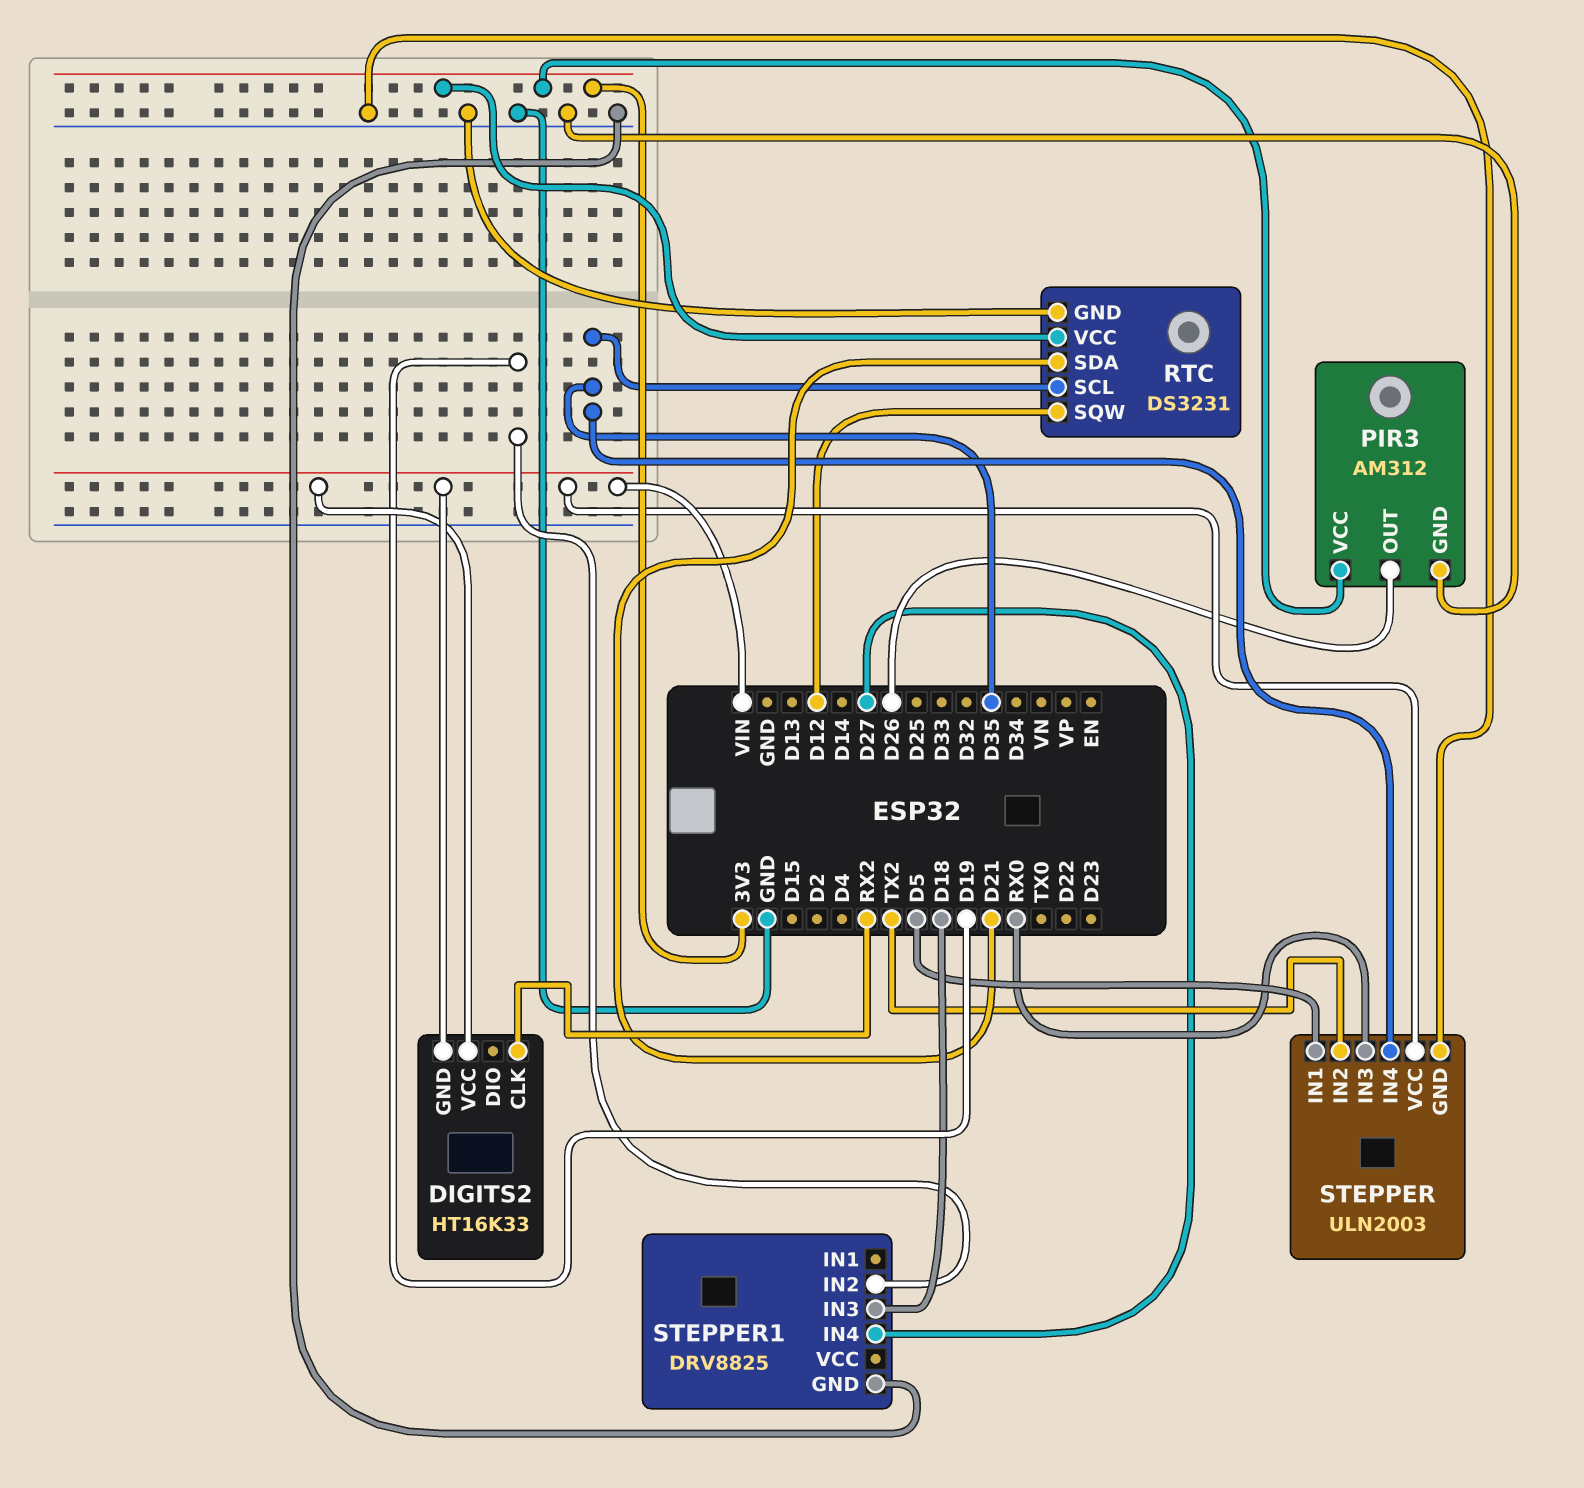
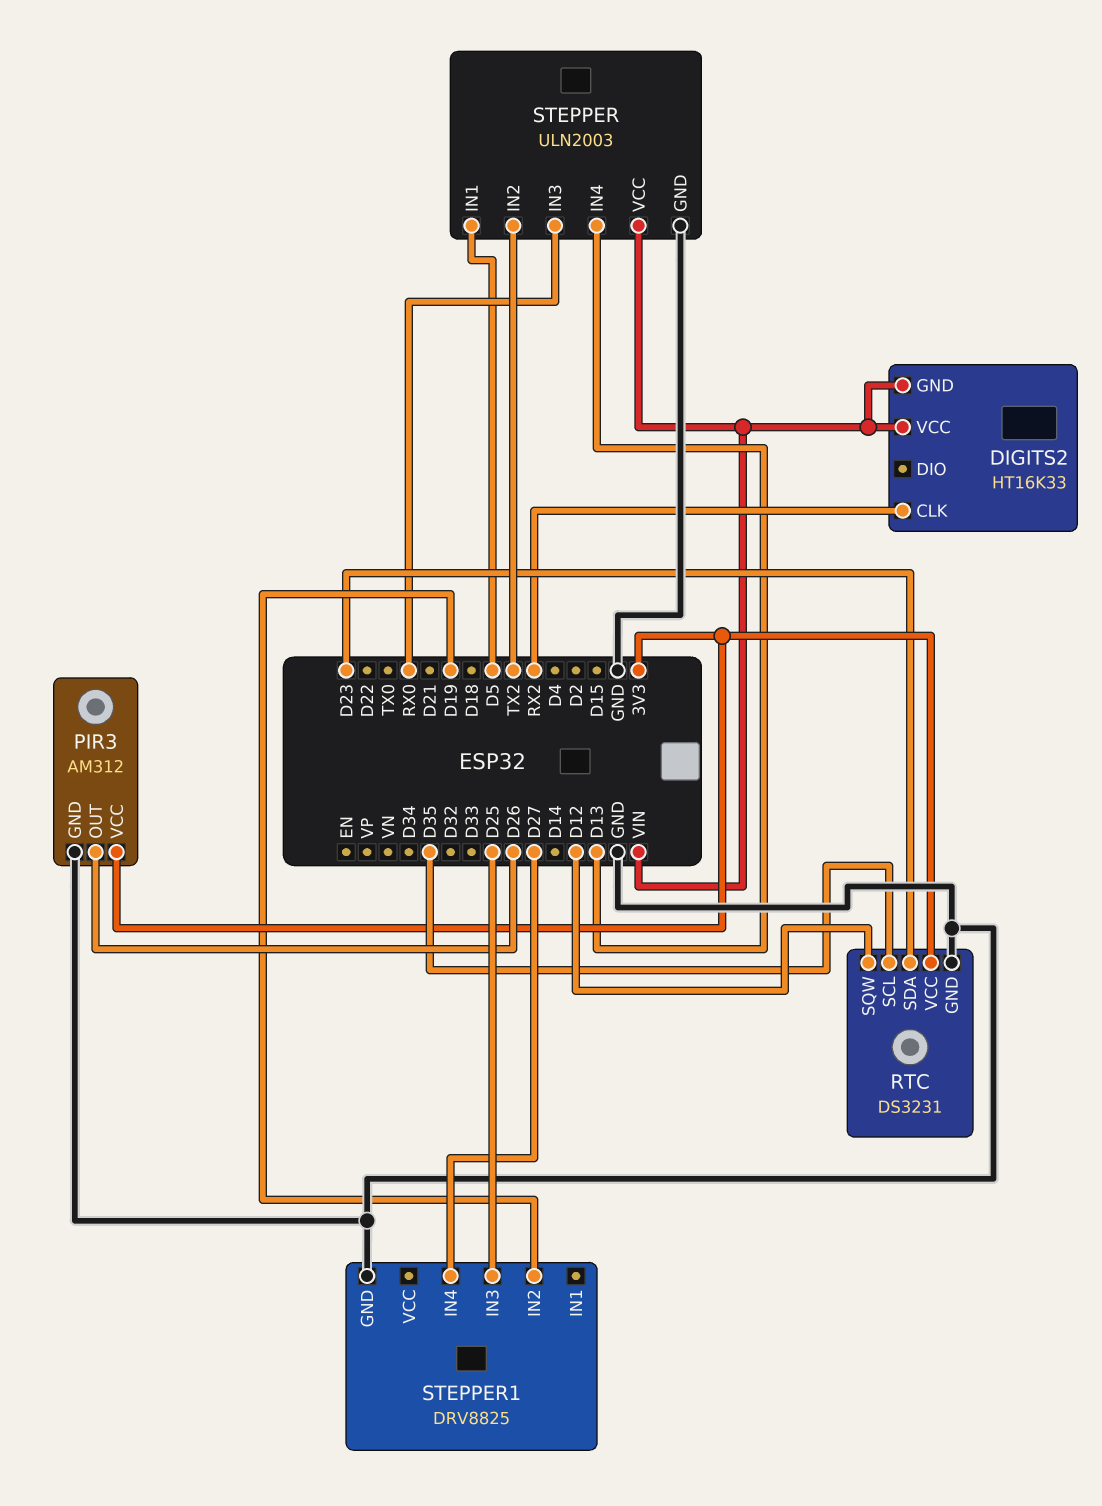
RTC pin SDA: D21 -> D23
STEPPER pin IN4: D35 -> D13
STEPPER1 pin IN3: D18 -> D25

